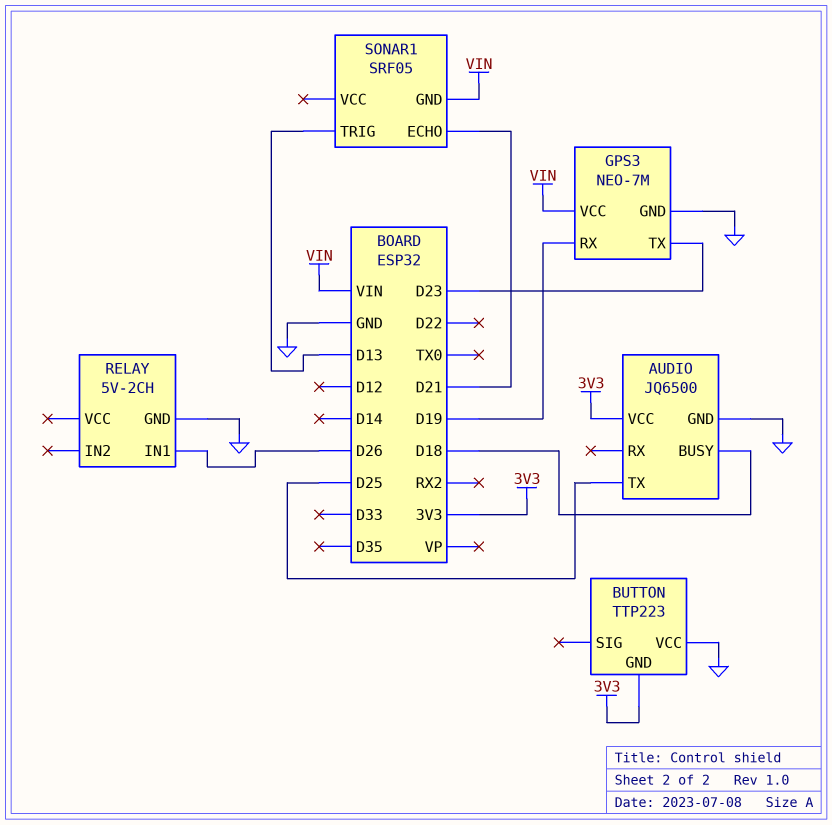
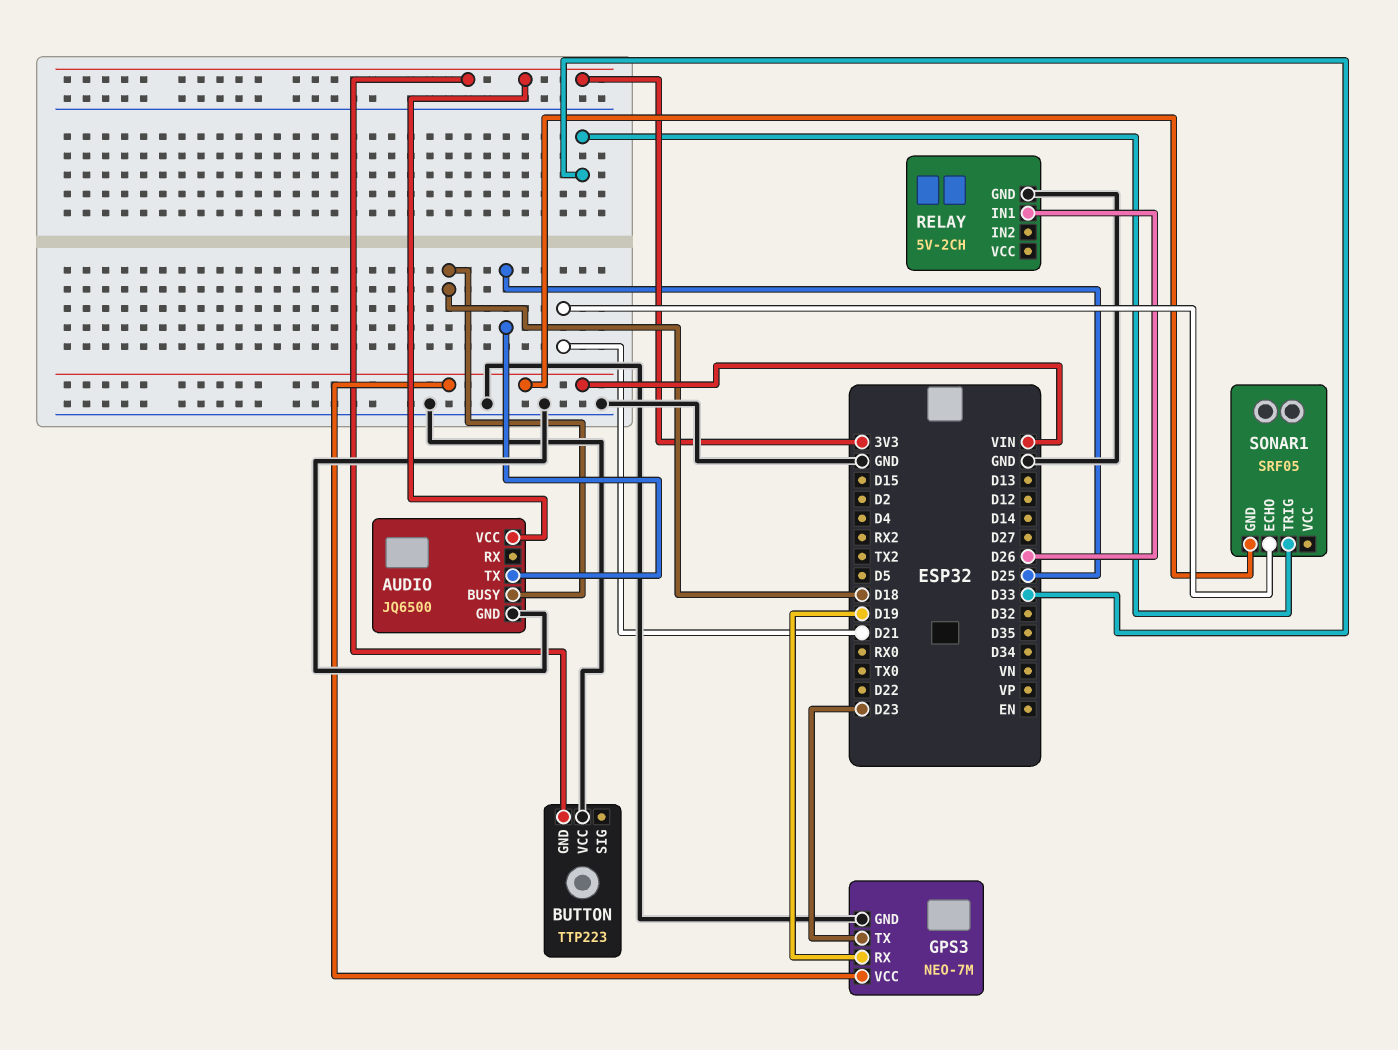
SONAR1 pin TRIG: D13 -> D33

